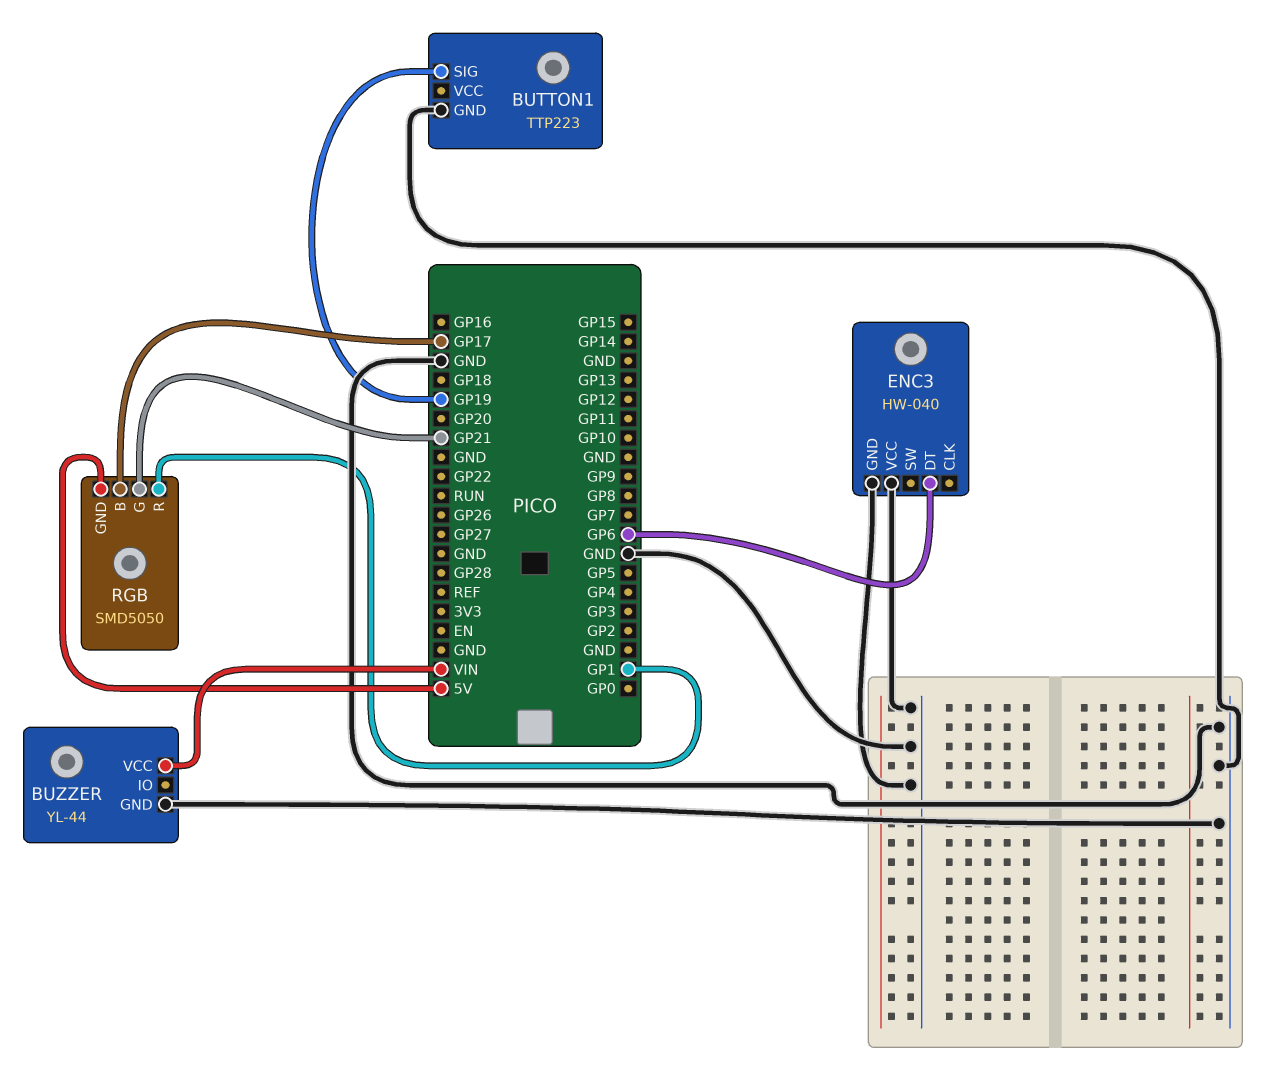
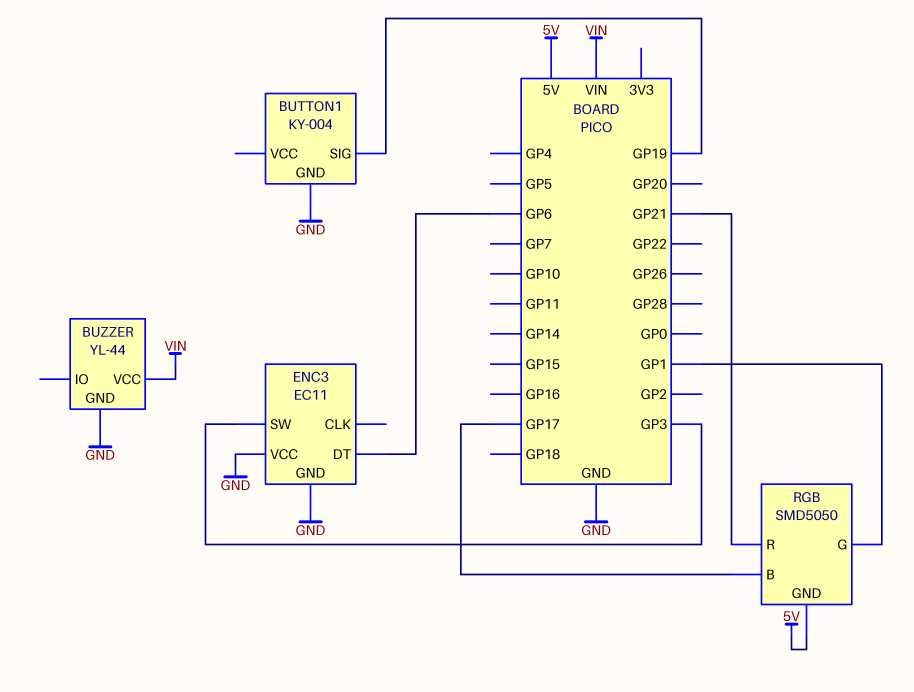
BUTTON1: TTP223 -> KY-004
ENC3: HW-040 -> EC11
ENC3 pin SW: none -> GP3
RGB pin G: GP21 -> GP1
RGB pin R: GP1 -> GP21

